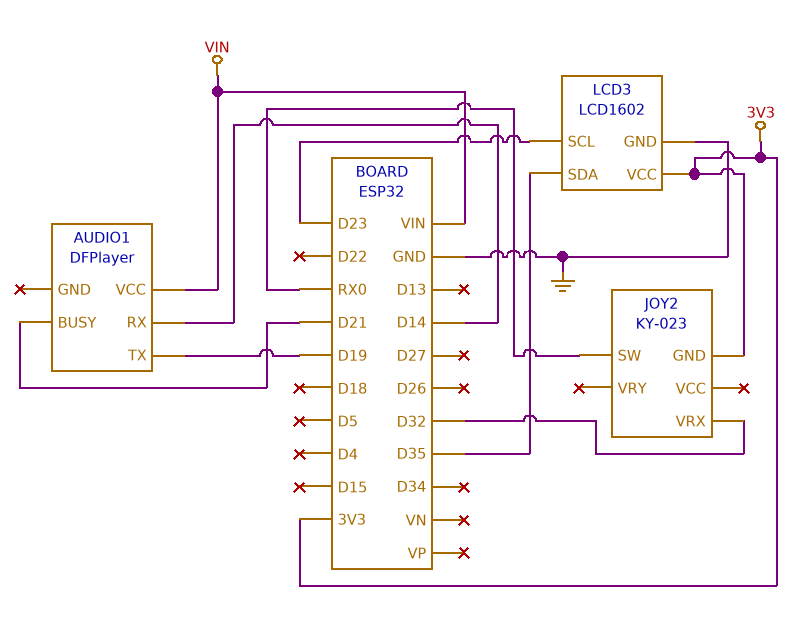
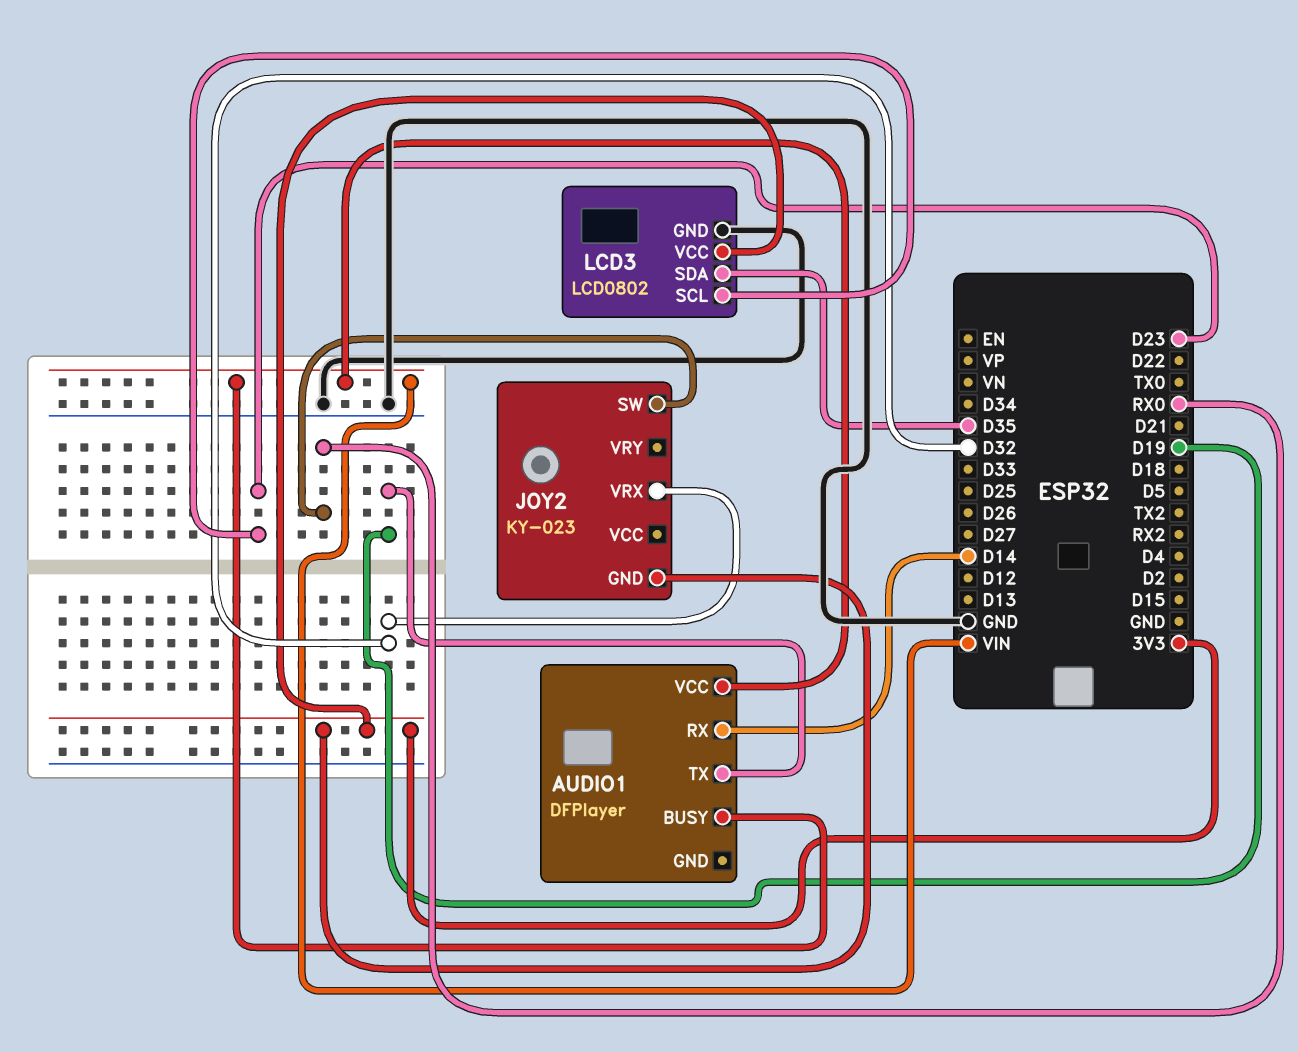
AUDIO1 pin BUSY: D21 -> VIN
LCD3: LCD1602 -> LCD0802

